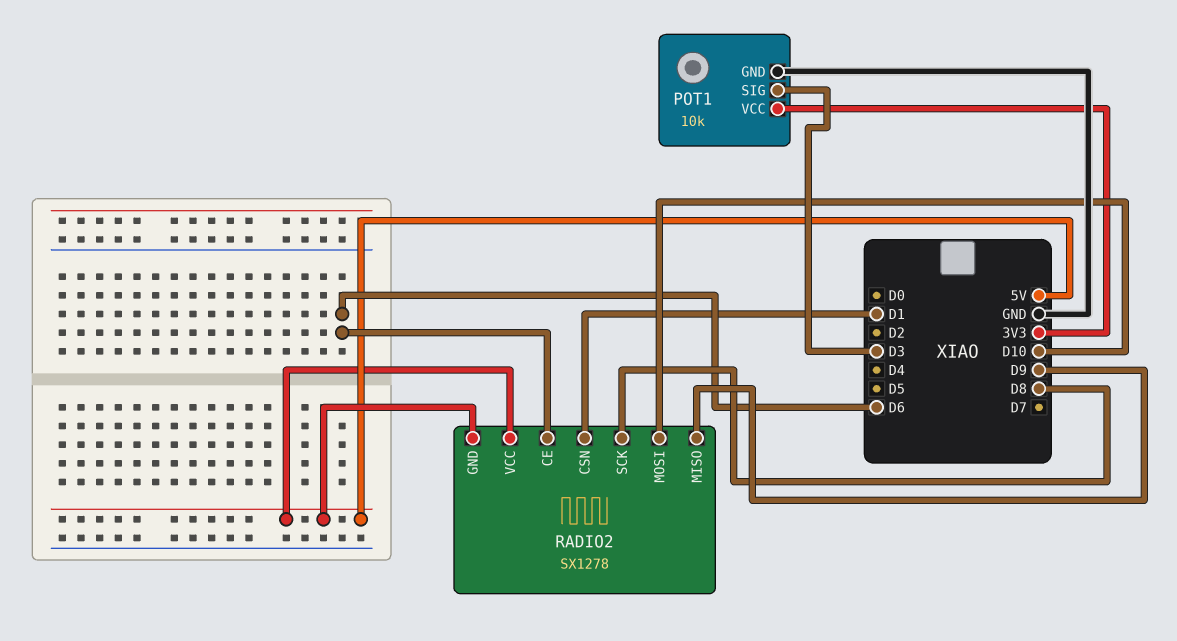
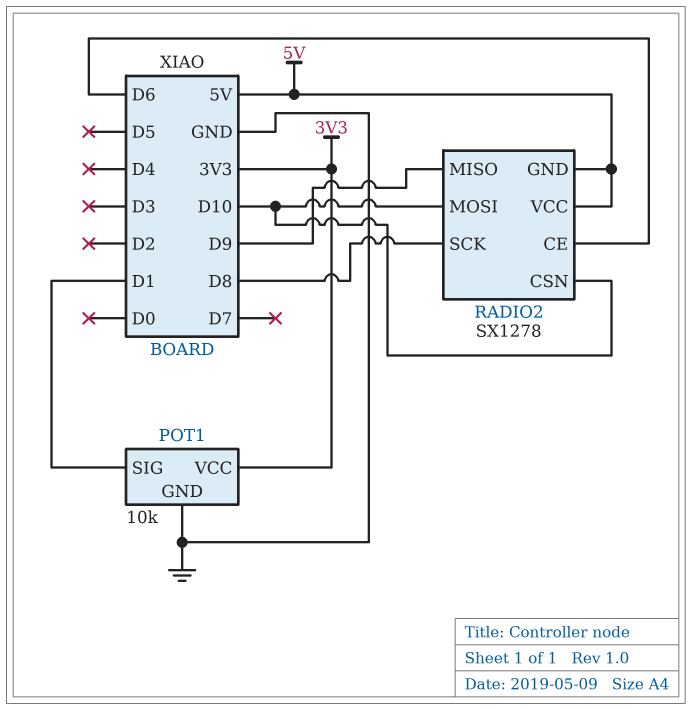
POT1 pin SIG: D3 -> D1
RADIO2 pin CSN: D1 -> D10

